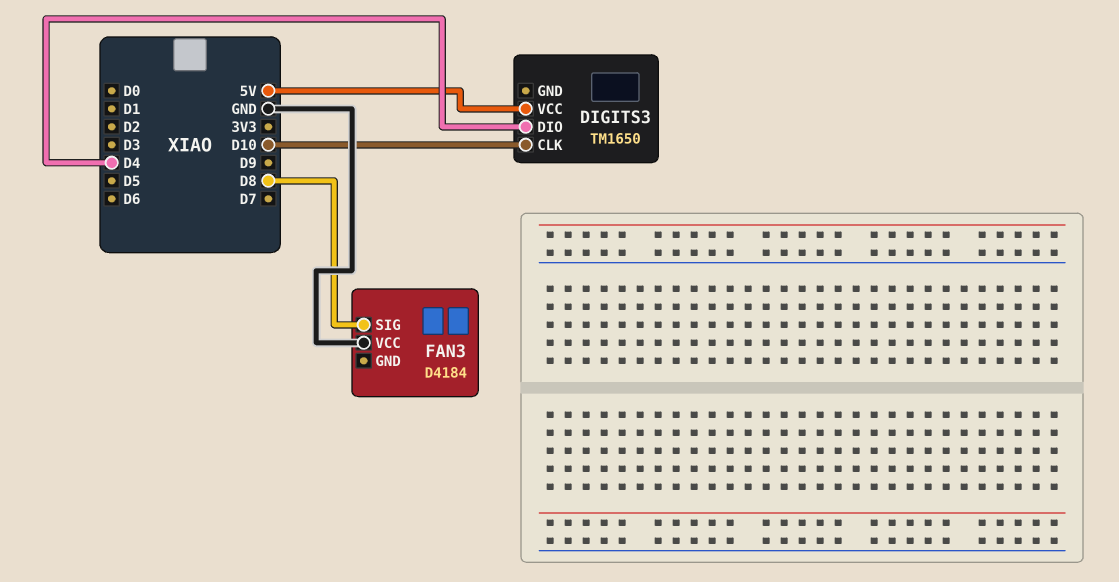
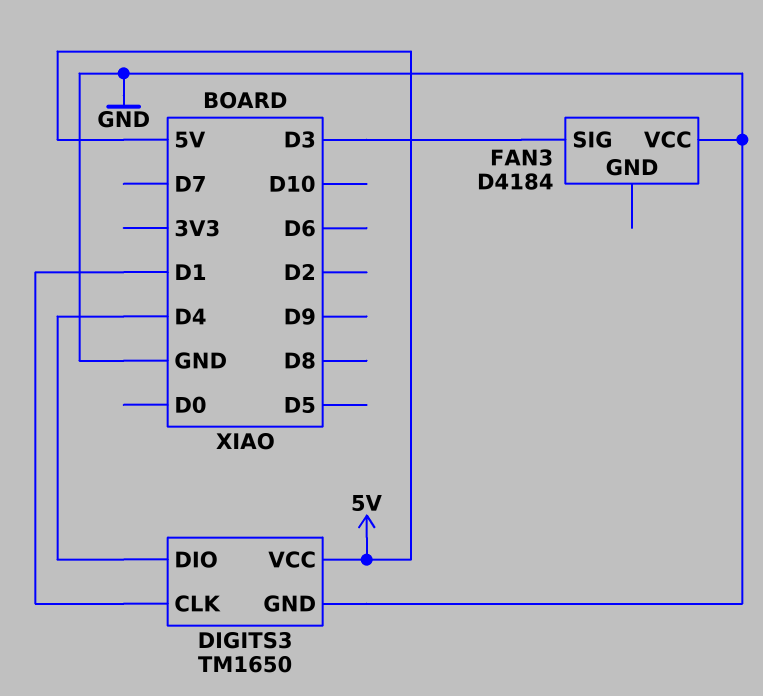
DIGITS3 pin CLK: D10 -> D1
DIGITS3 pin GND: none -> GND
FAN3 pin SIG: D8 -> D3

